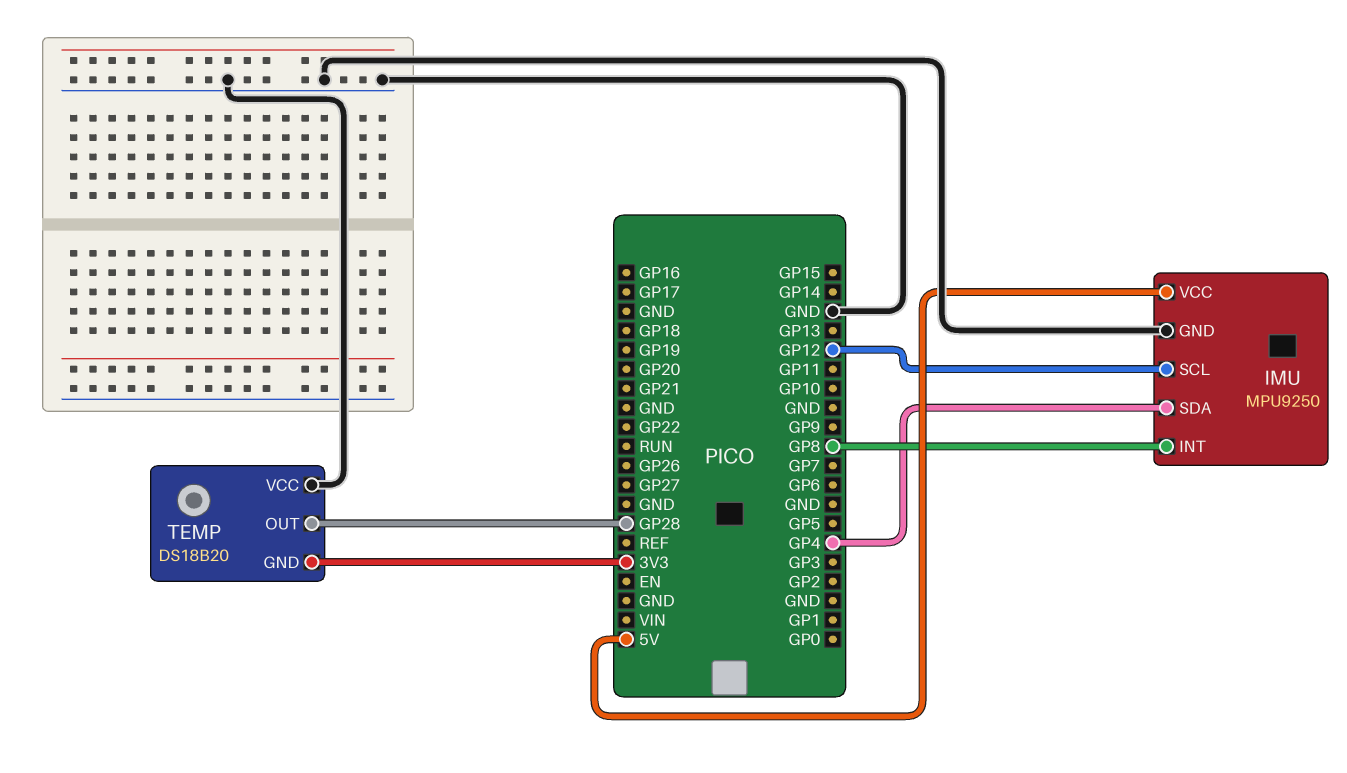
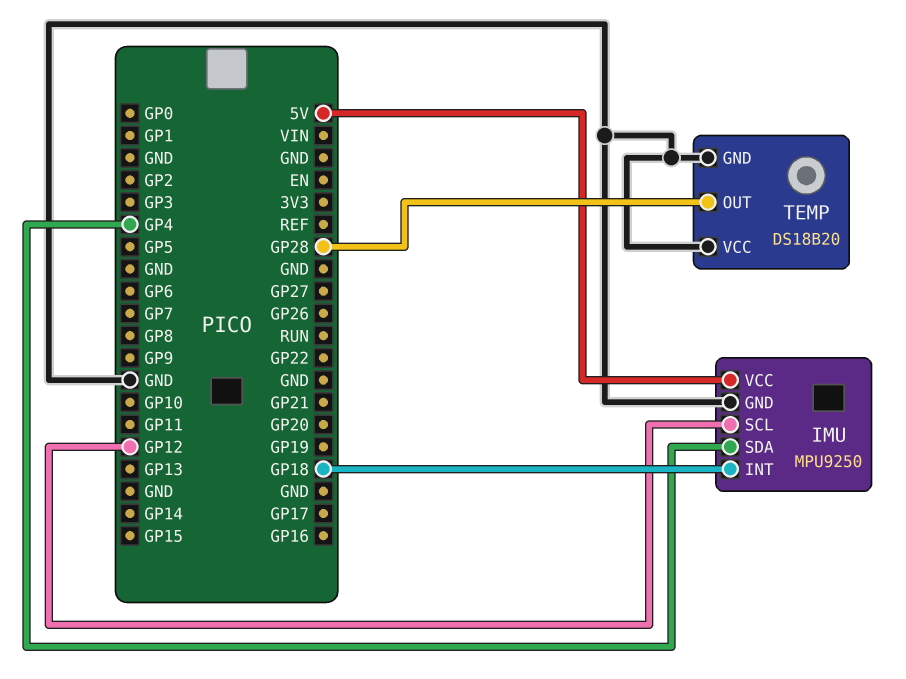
IMU pin INT: GP8 -> GP18
TEMP pin GND: 3V3 -> GND

